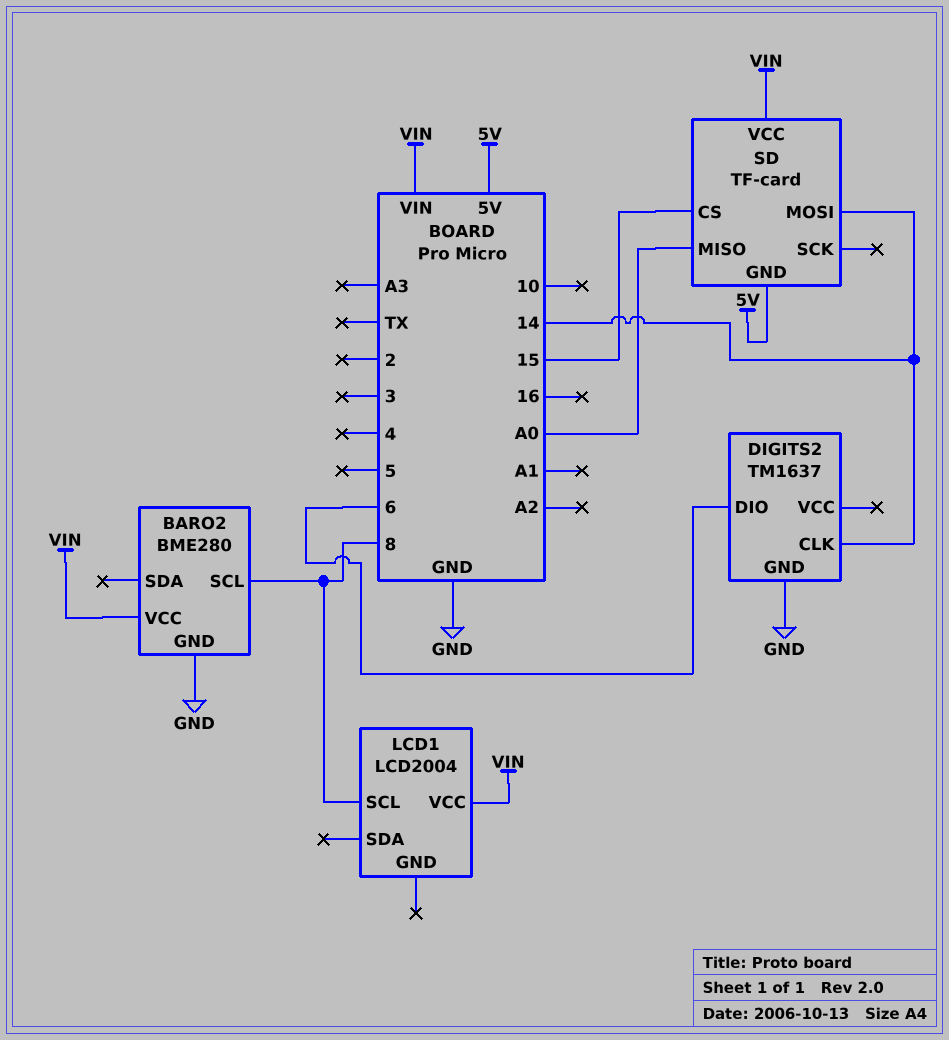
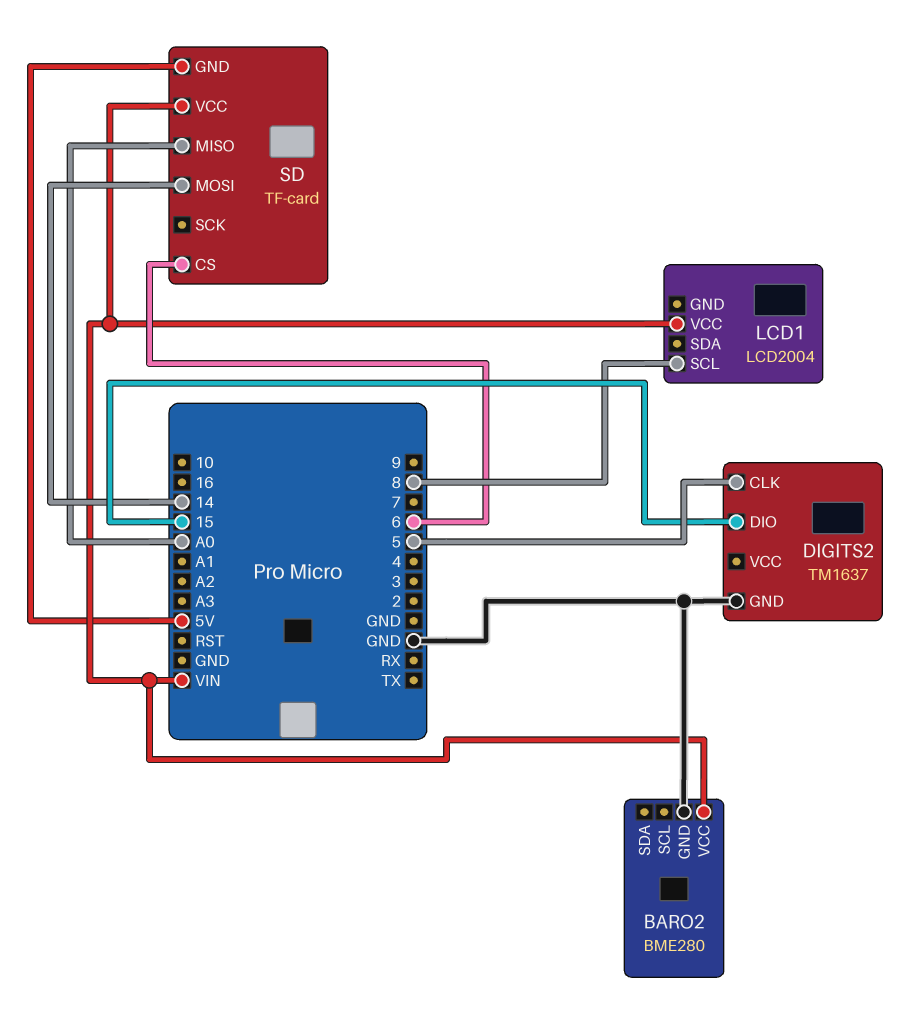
BARO2 pin SCL: 8 -> none
DIGITS2 pin CLK: 14 -> 5
DIGITS2 pin DIO: 6 -> 15
SD pin CS: 15 -> 6

